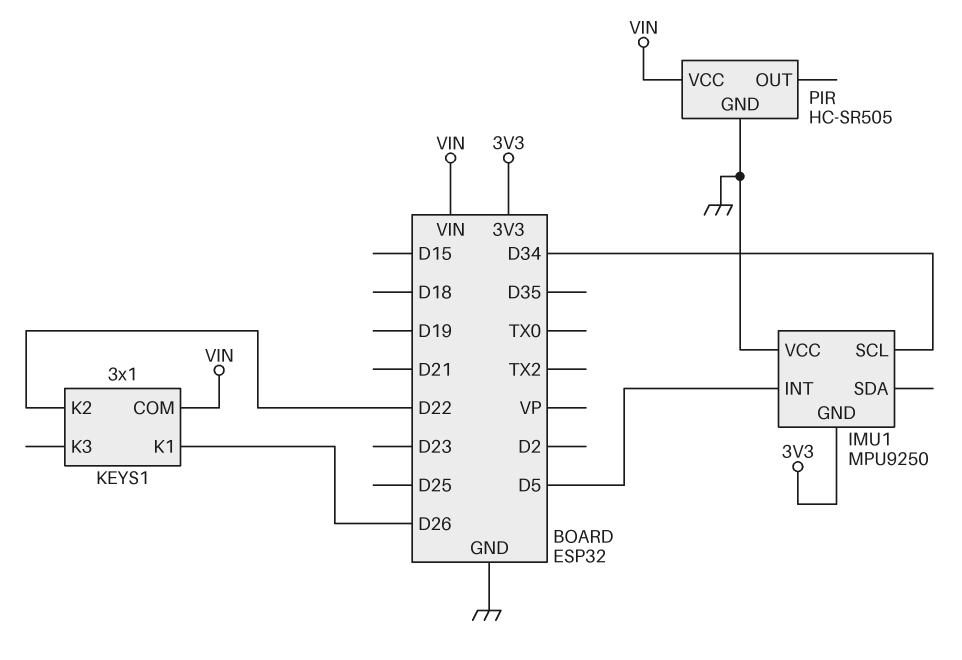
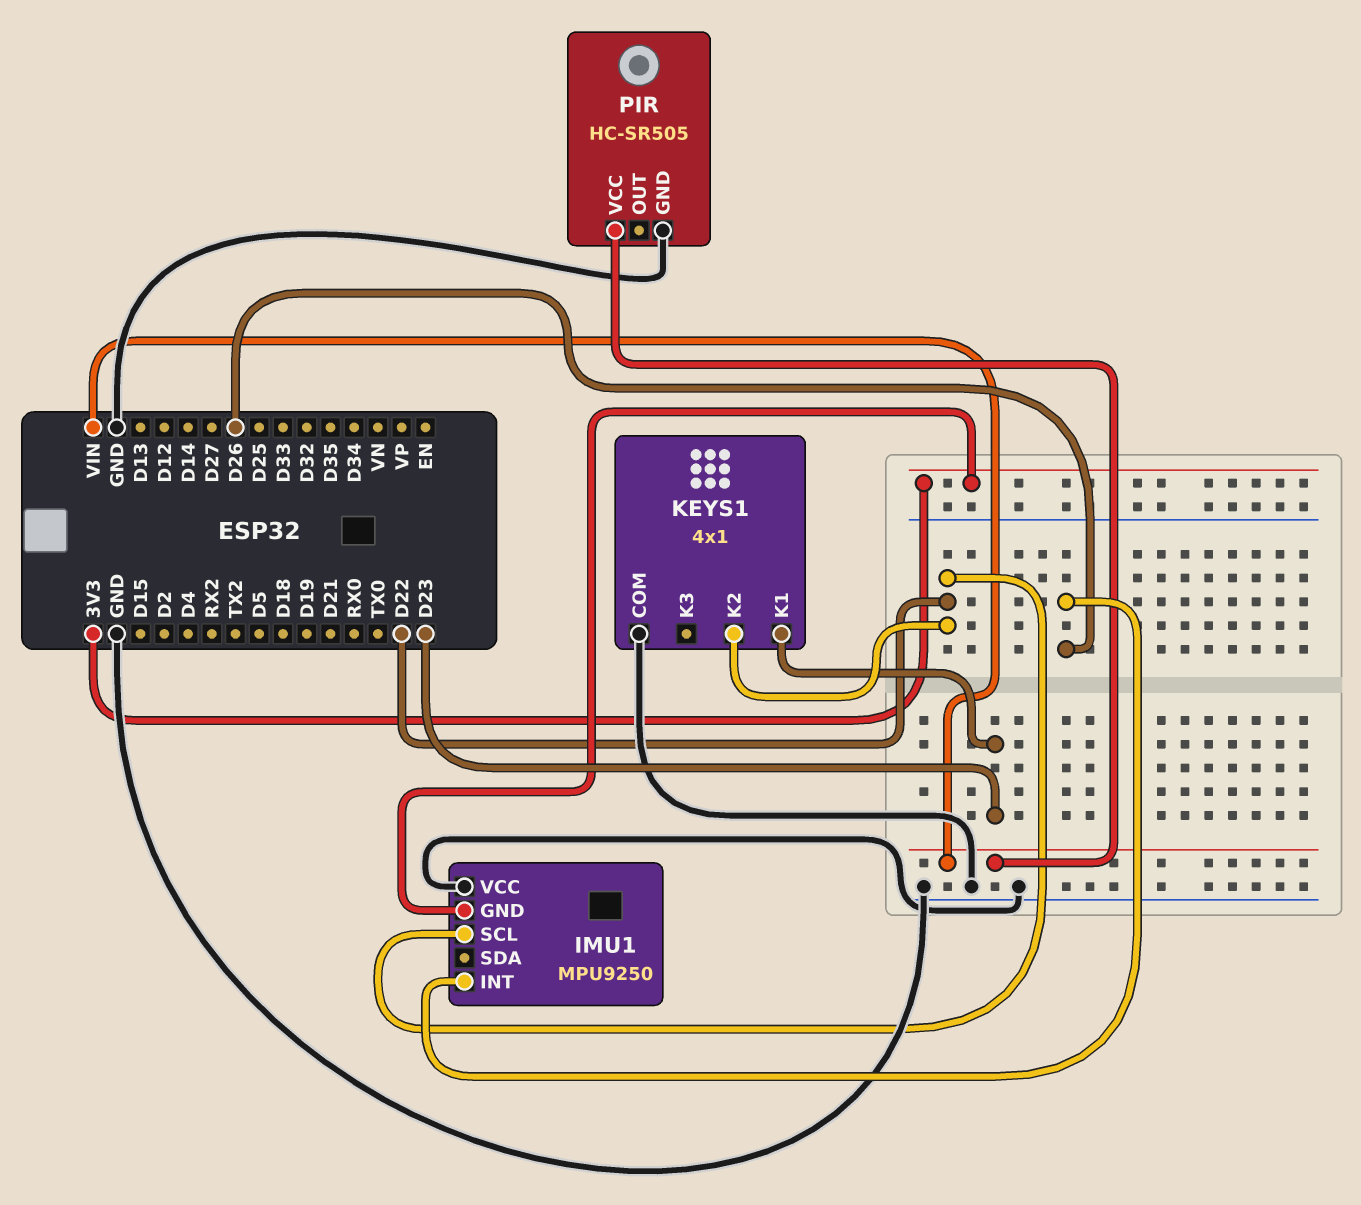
IMU1 pin INT: D5 -> D26
IMU1 pin SCL: D34 -> D22
KEYS1: 3x1 -> 4x1
KEYS1 pin COM: VIN -> GND
KEYS1 pin K1: D26 -> D23

